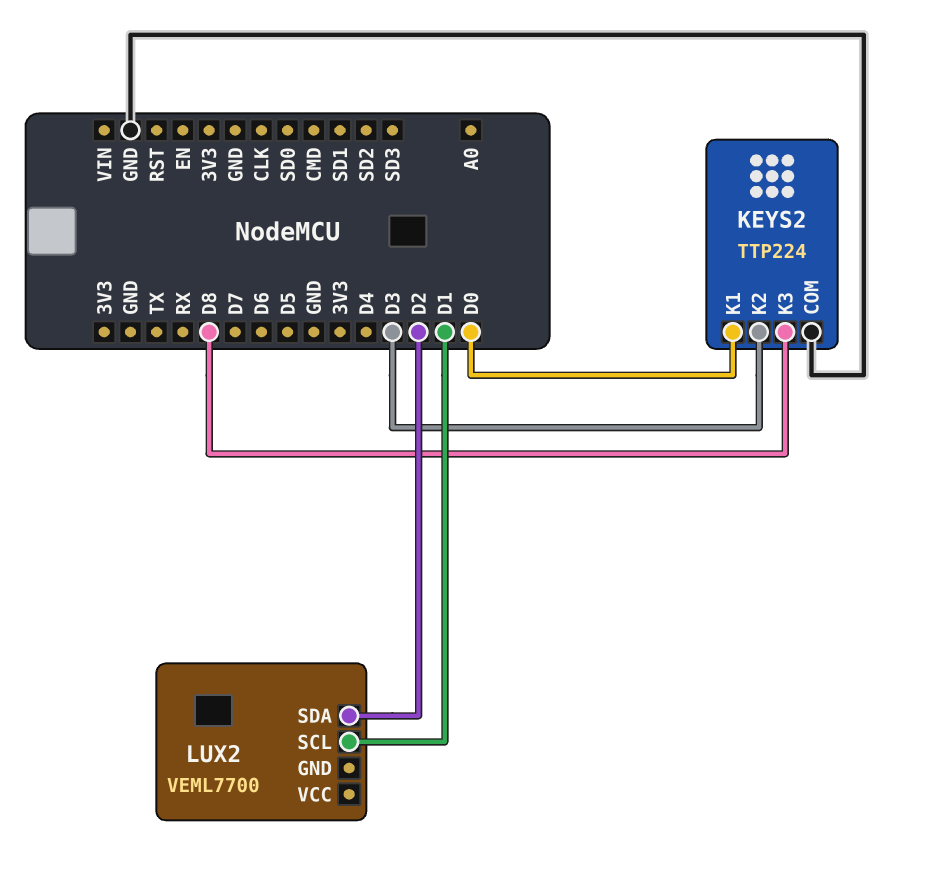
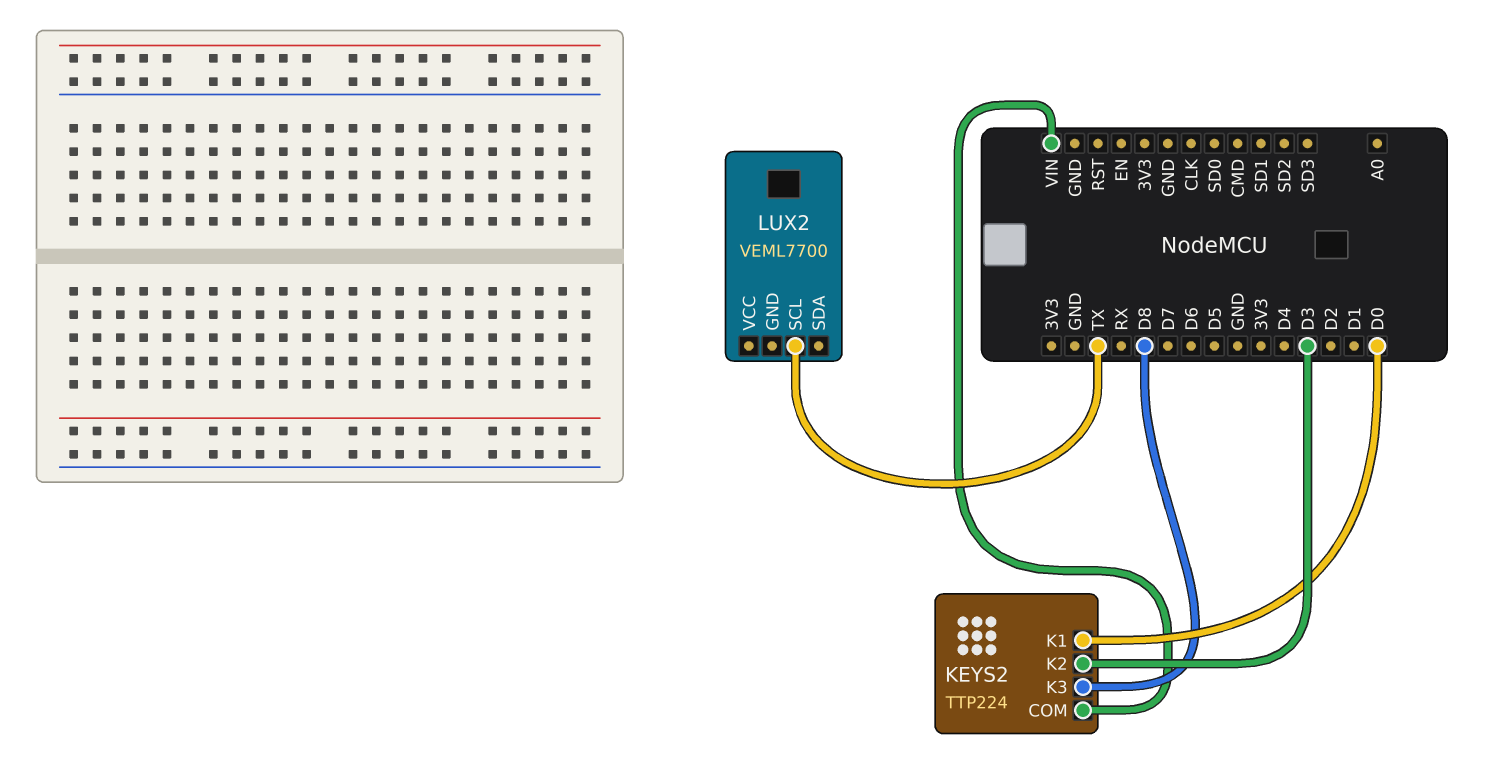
KEYS2 pin COM: GND -> VIN
LUX2 pin SCL: D1 -> TX
LUX2 pin SDA: D2 -> none

